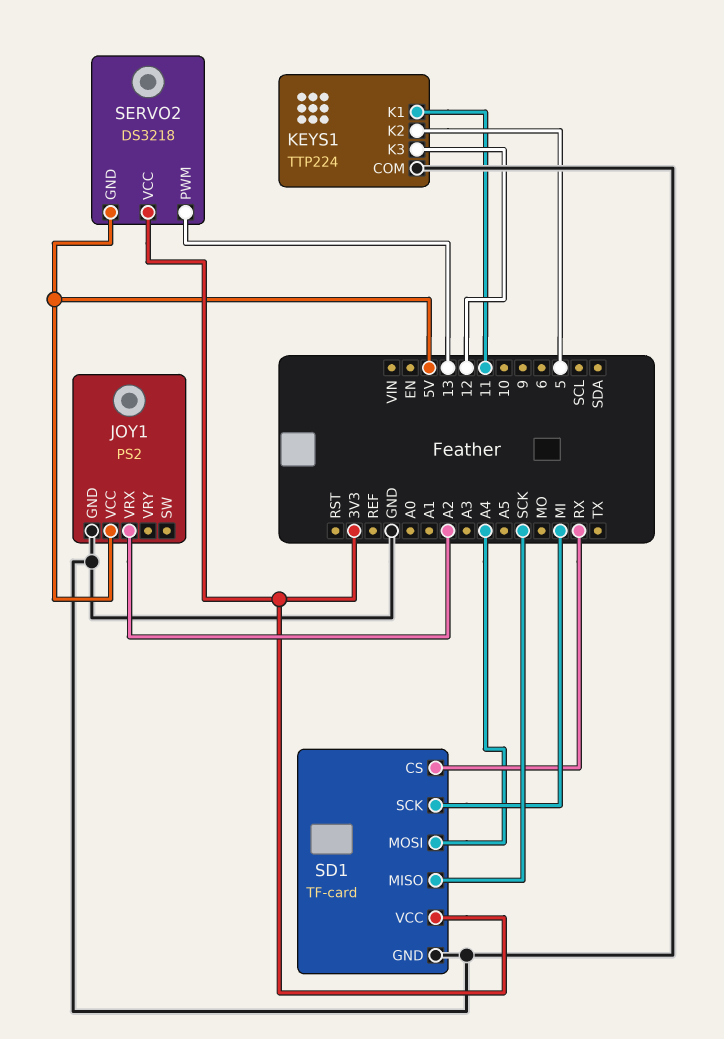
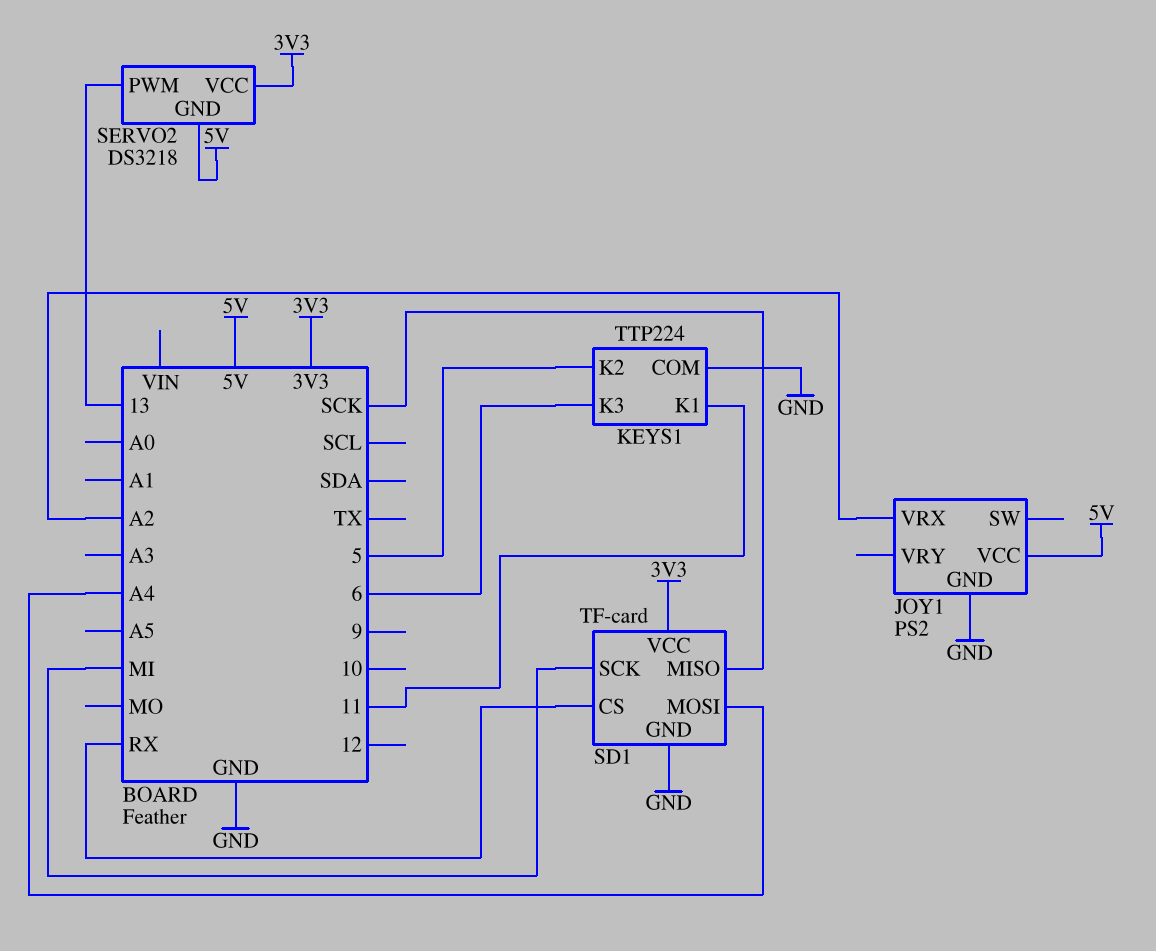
KEYS1 pin K3: 12 -> 6

